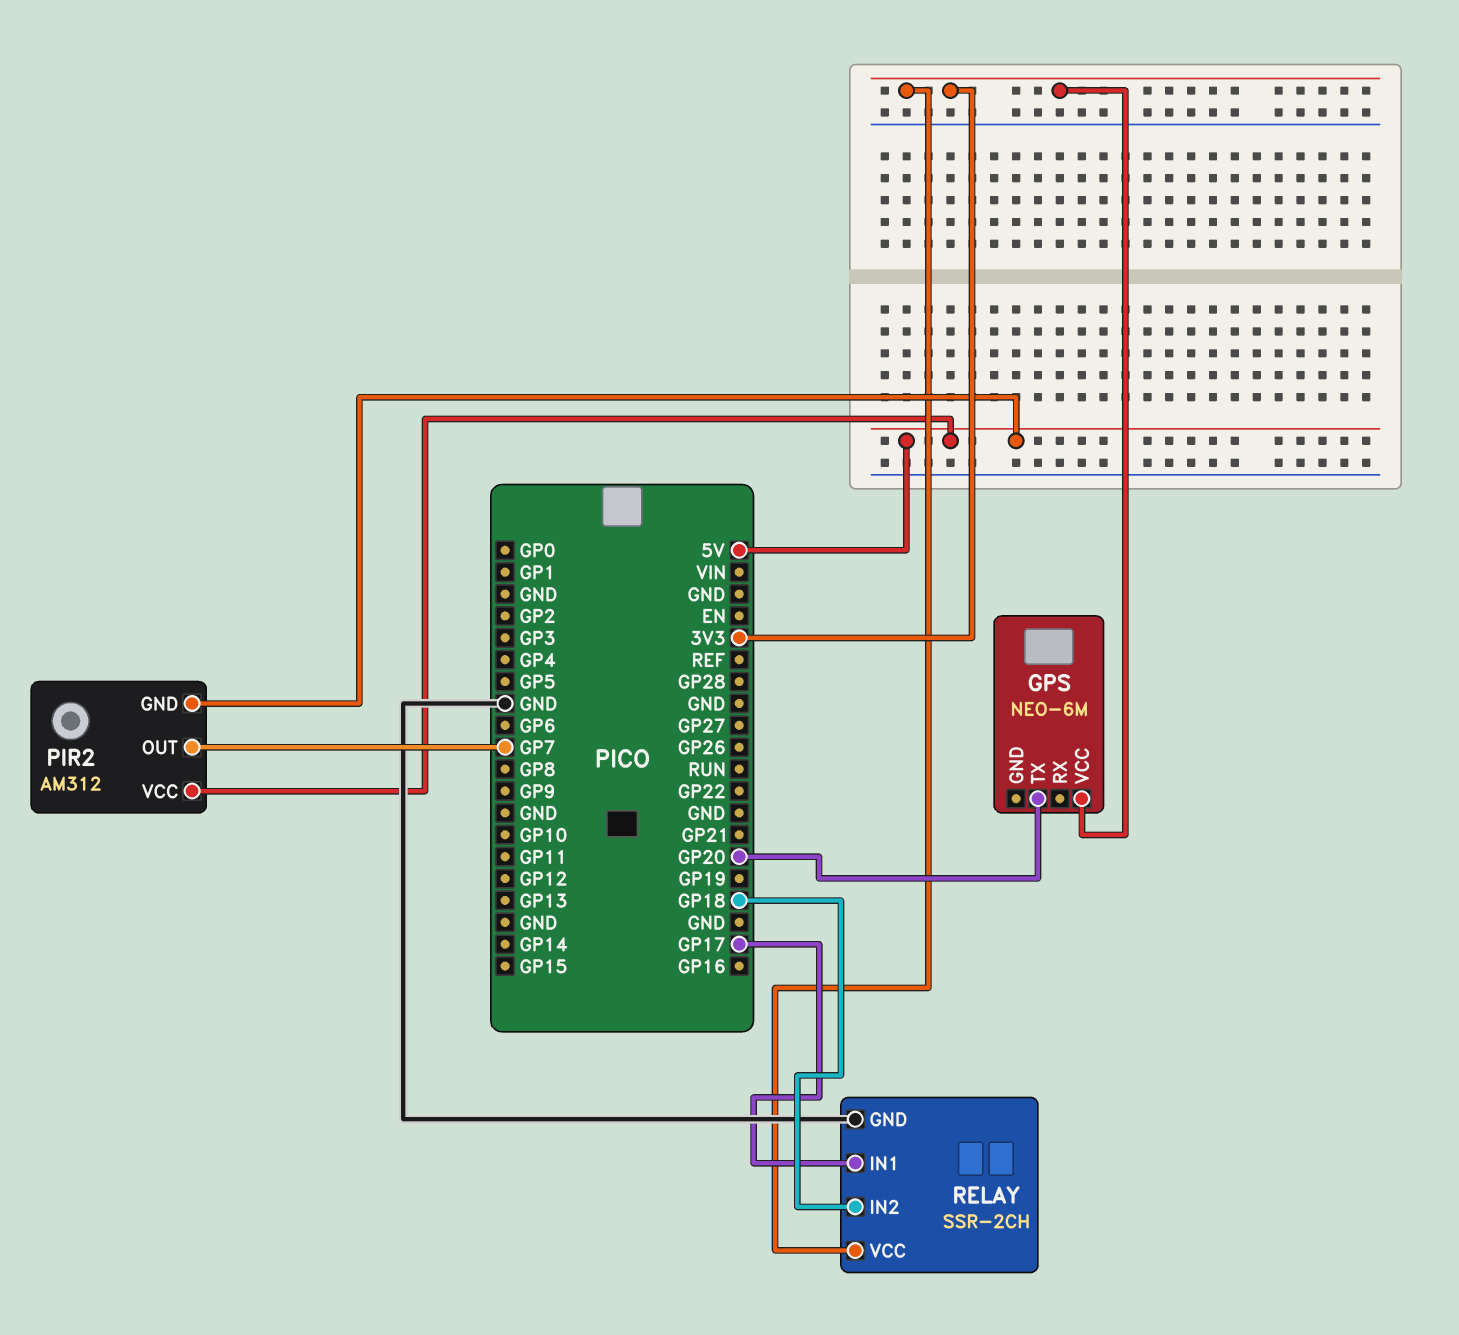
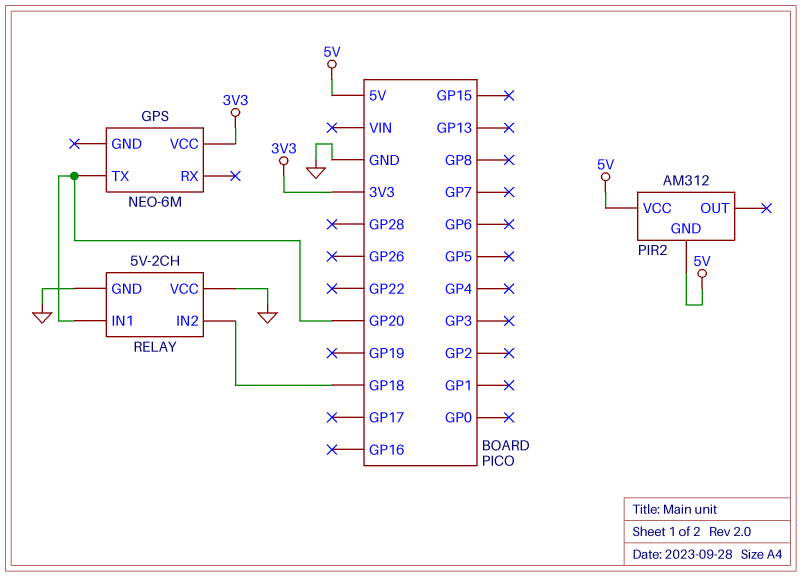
PIR2 pin OUT: GP7 -> none
RELAY: SSR-2CH -> 5V-2CH
RELAY pin IN1: GP17 -> GP20
RELAY pin VCC: 3V3 -> GND

